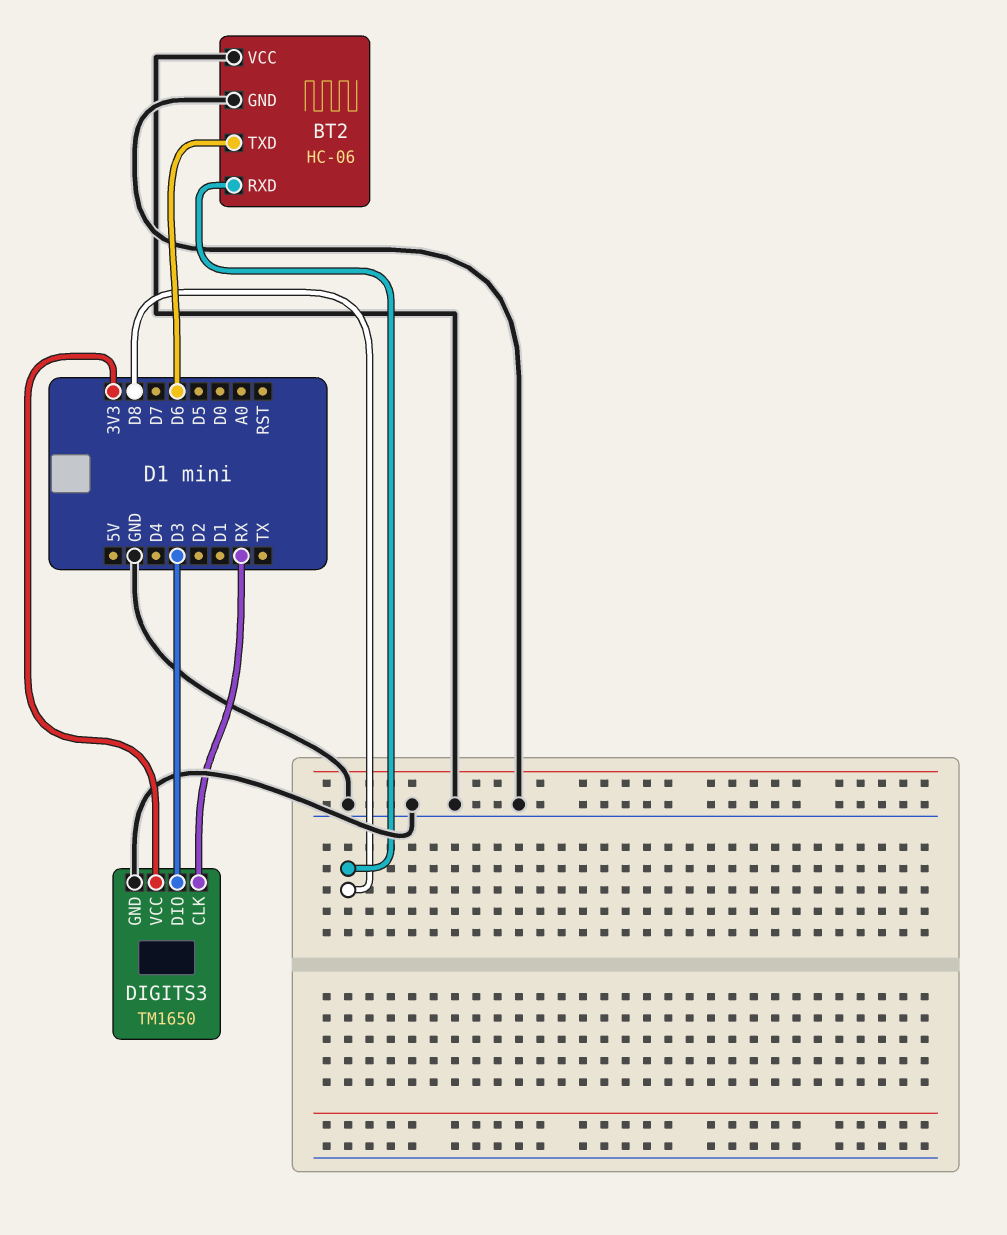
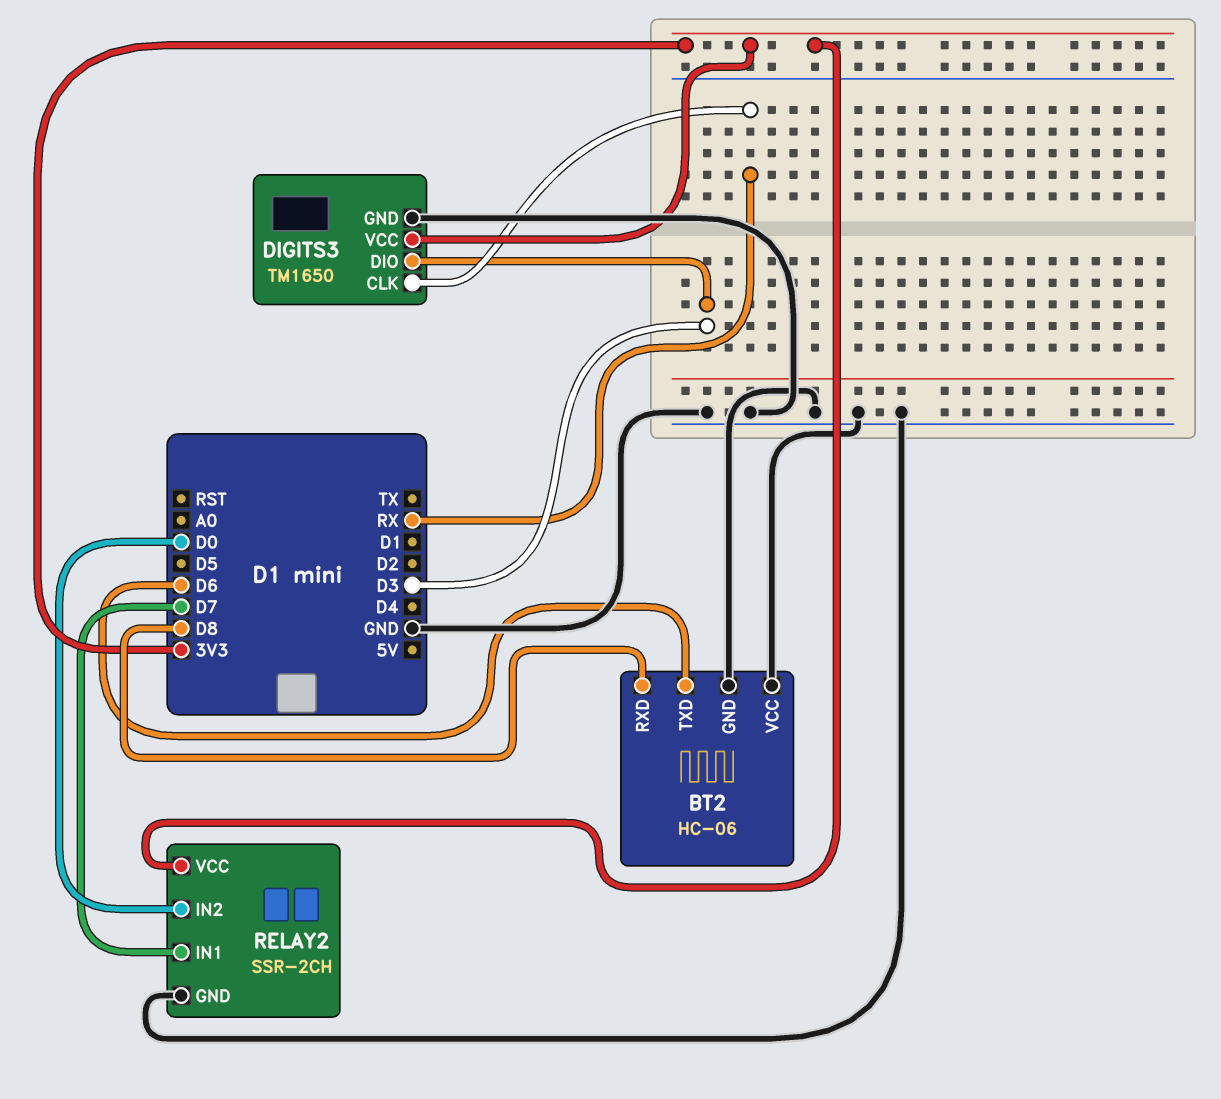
RELAY2: none -> SSR-2CH
RELAY2 pin GND: none -> GND
RELAY2 pin IN1: none -> D7
RELAY2 pin IN2: none -> D0
RELAY2 pin VCC: none -> 3V3

